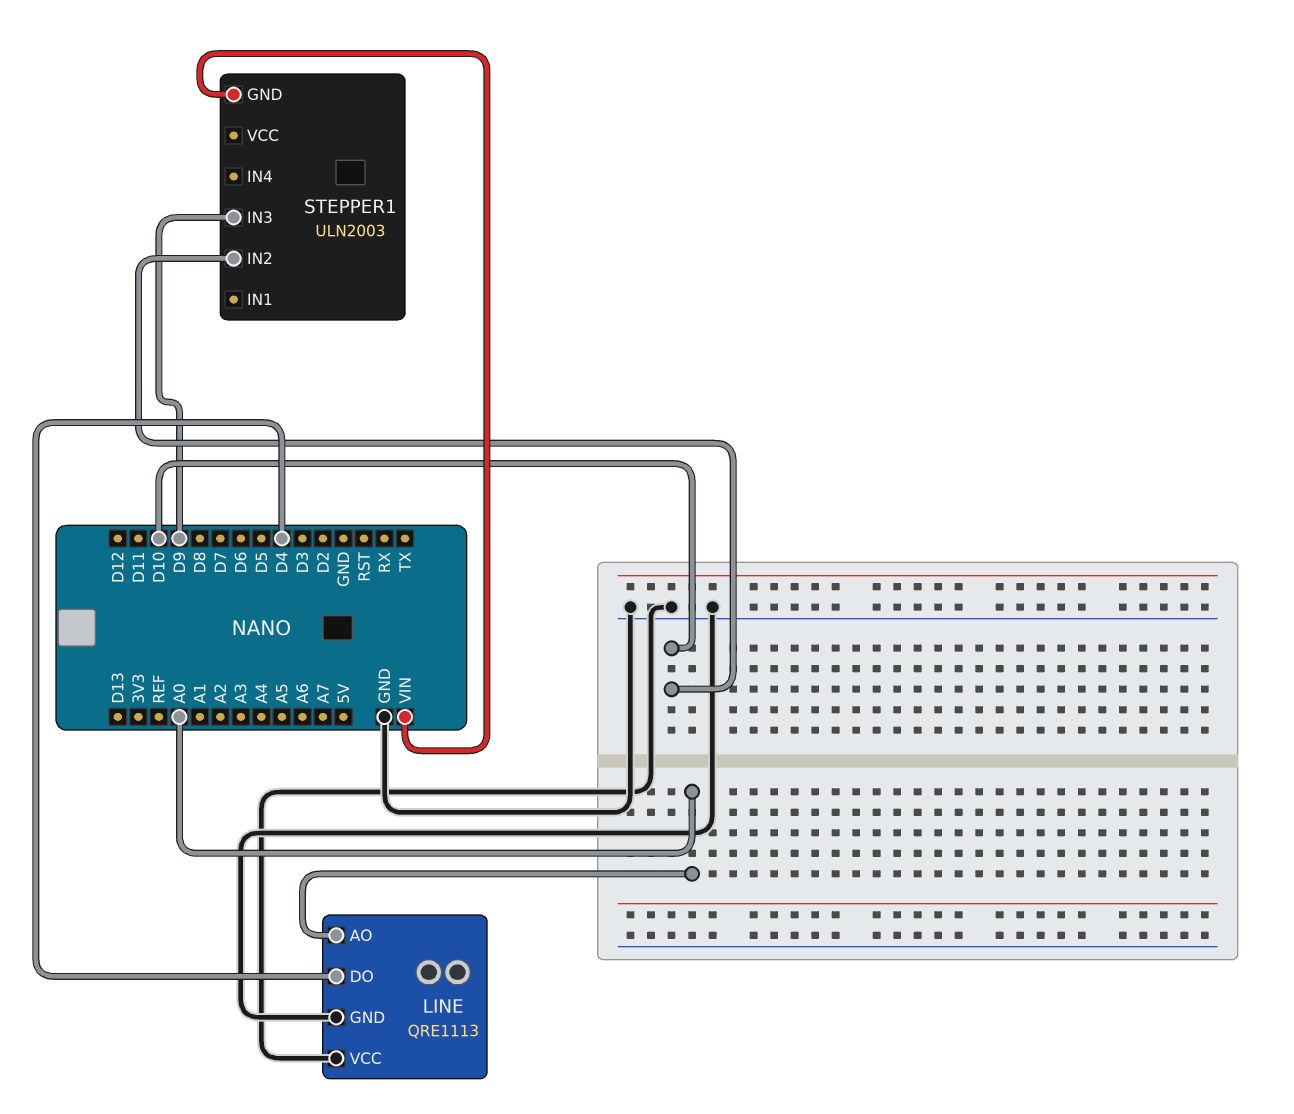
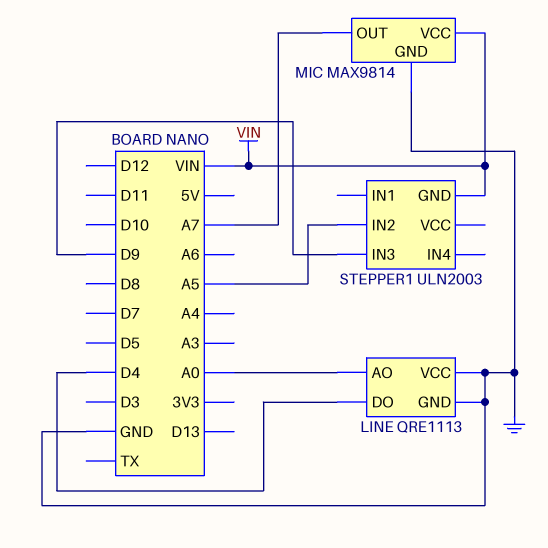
MIC: none -> MAX9814
MIC pin GND: none -> GND
MIC pin OUT: none -> A7
MIC pin VCC: none -> VIN
STEPPER1 pin IN2: D10 -> A5

